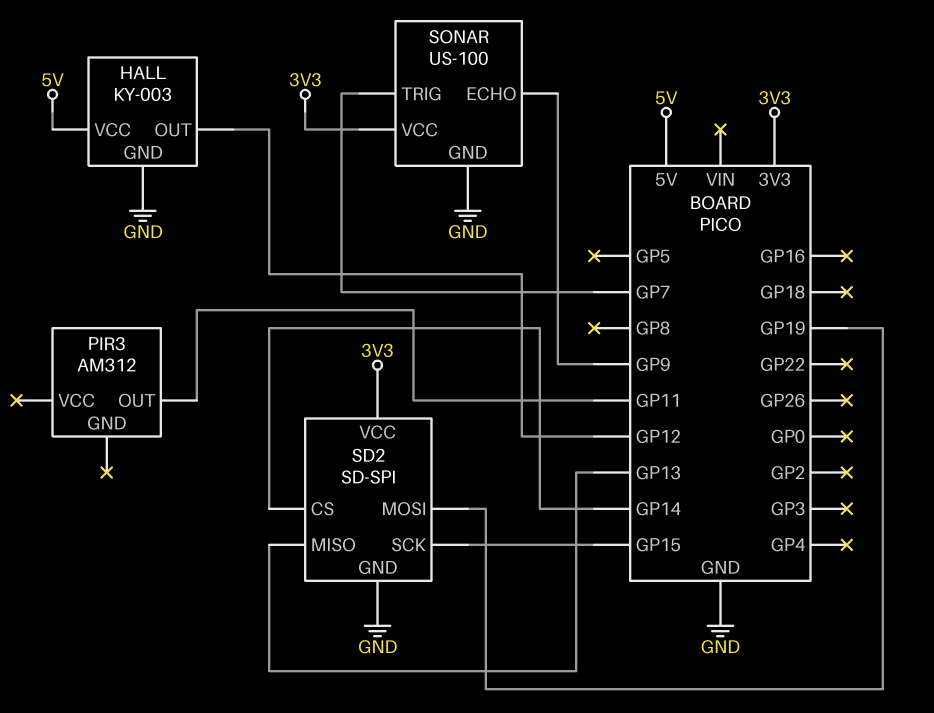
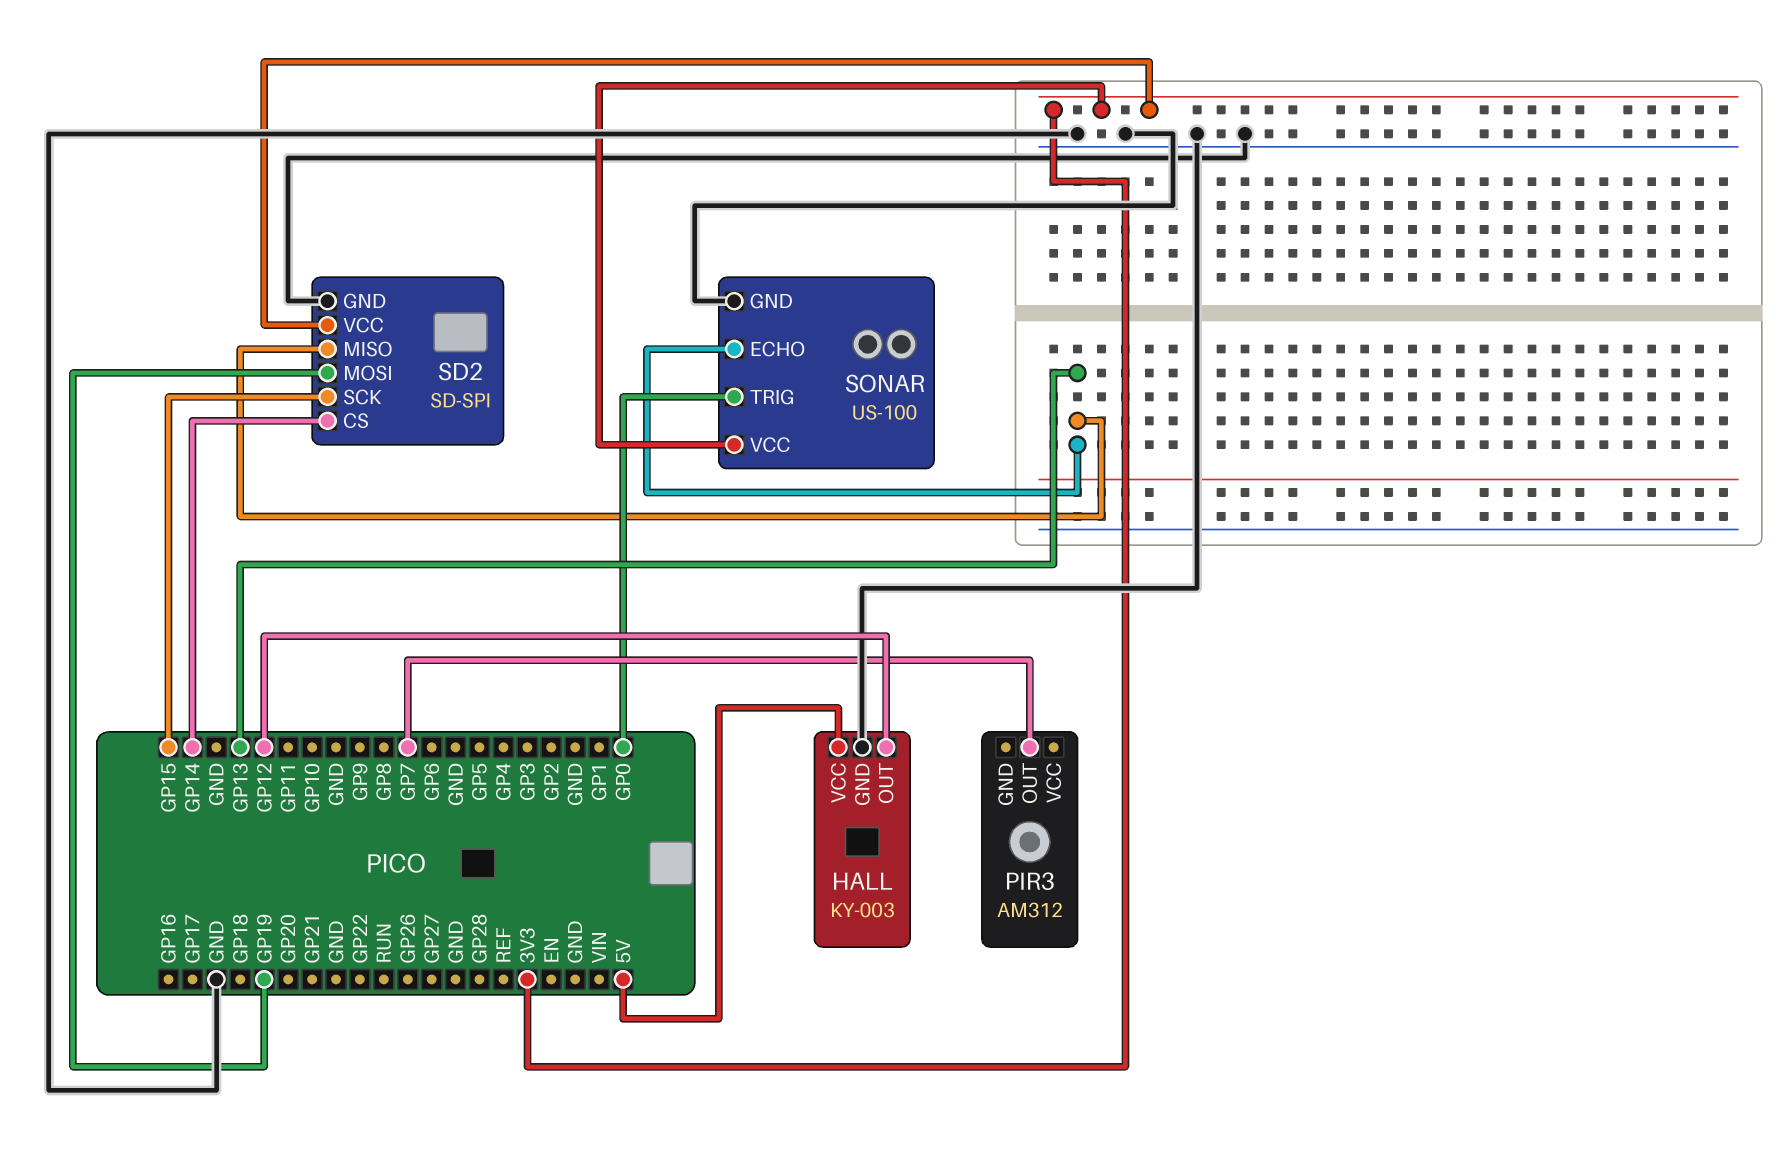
PIR3 pin OUT: GP11 -> GP7
SONAR pin ECHO: GP9 -> GP13
SONAR pin TRIG: GP7 -> GP0

